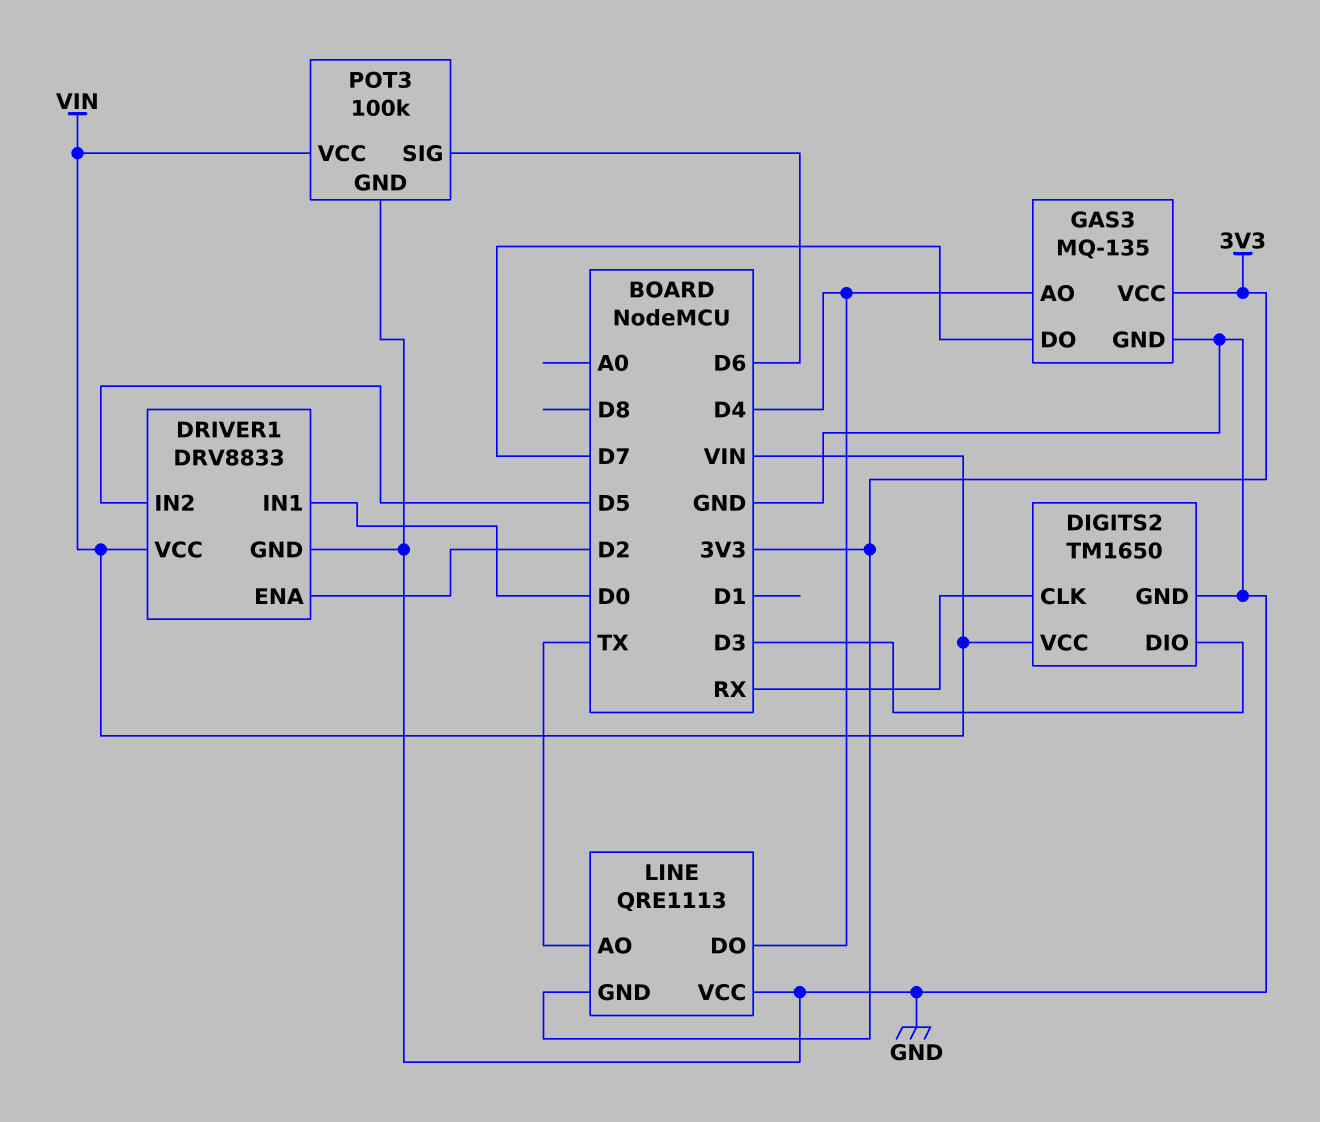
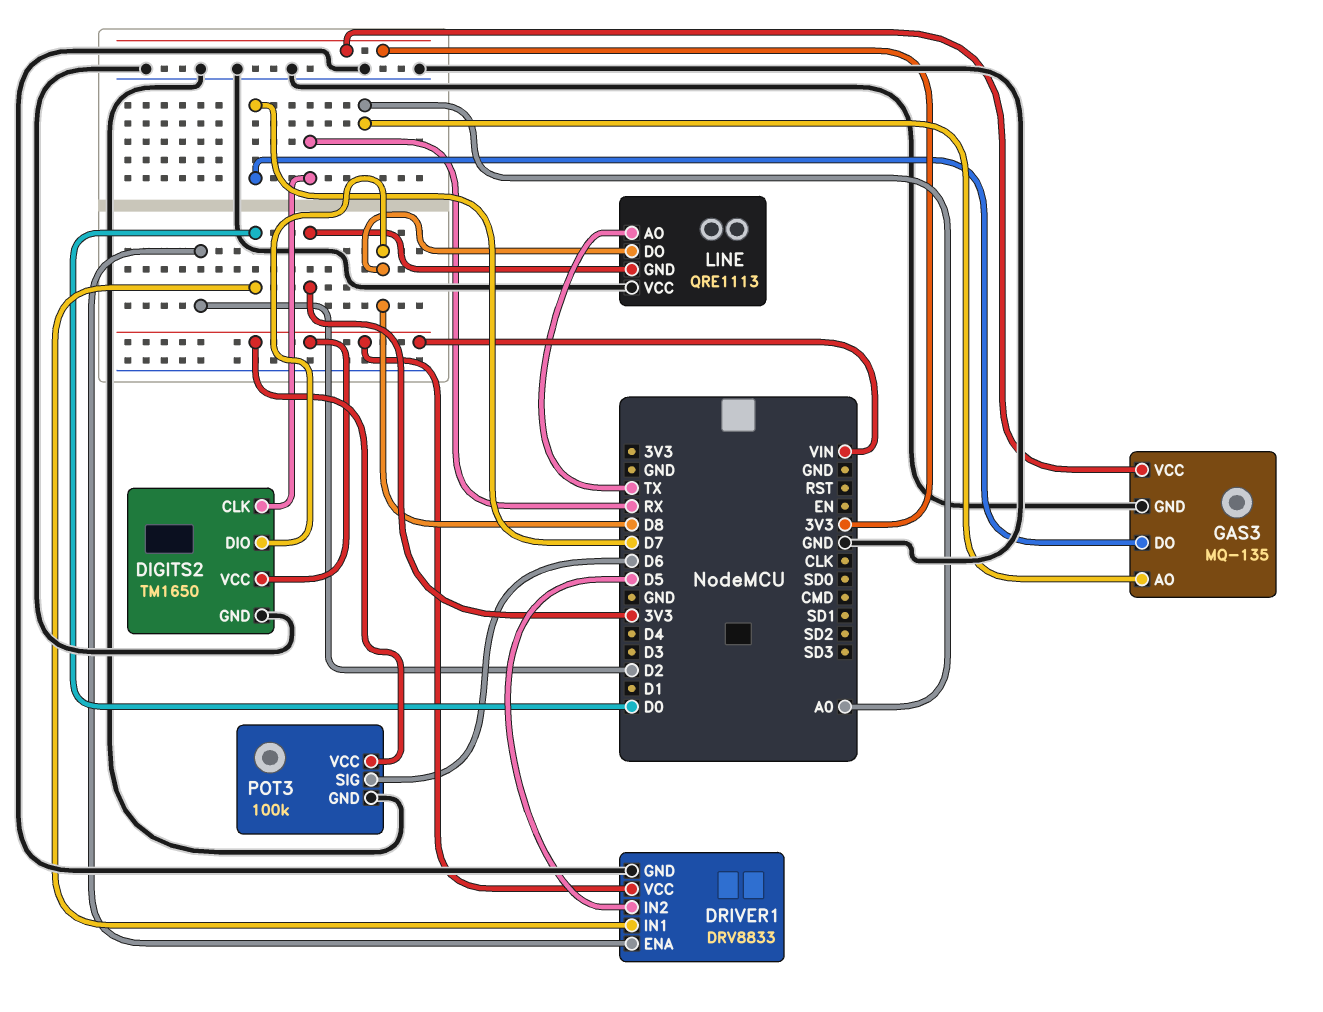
DIGITS2 pin DIO: D3 -> D8
GAS3 pin AO: D4 -> A0
LINE pin DO: D4 -> D8

